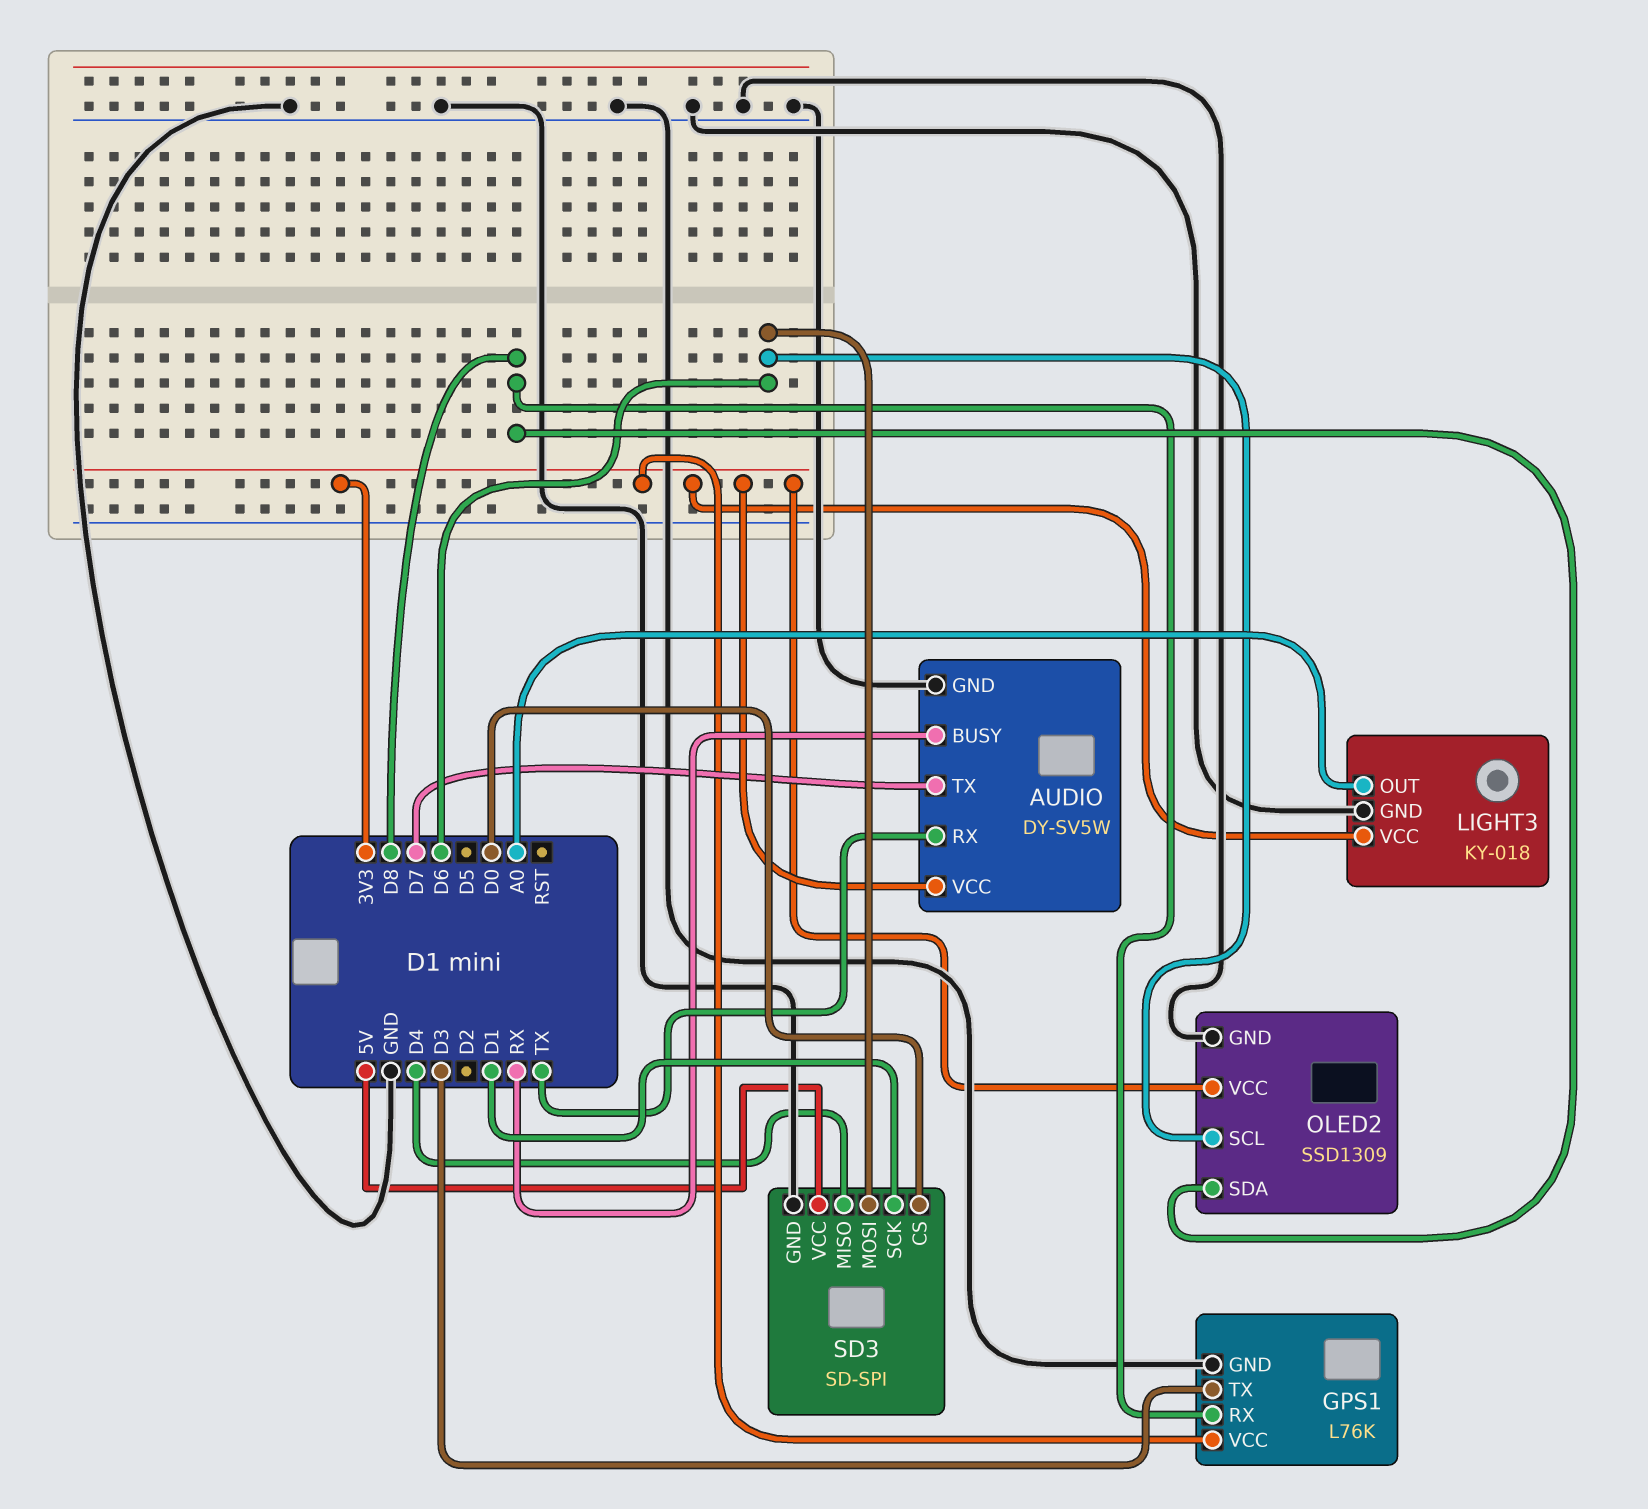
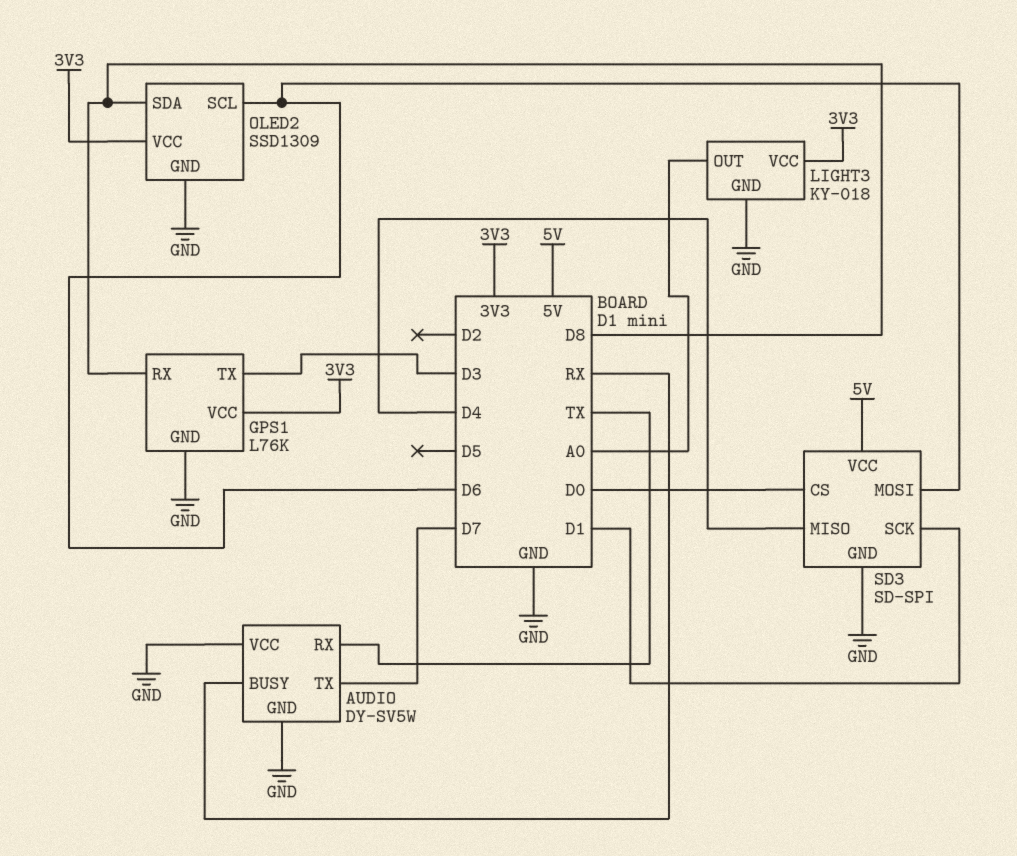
AUDIO pin VCC: 3V3 -> GND

